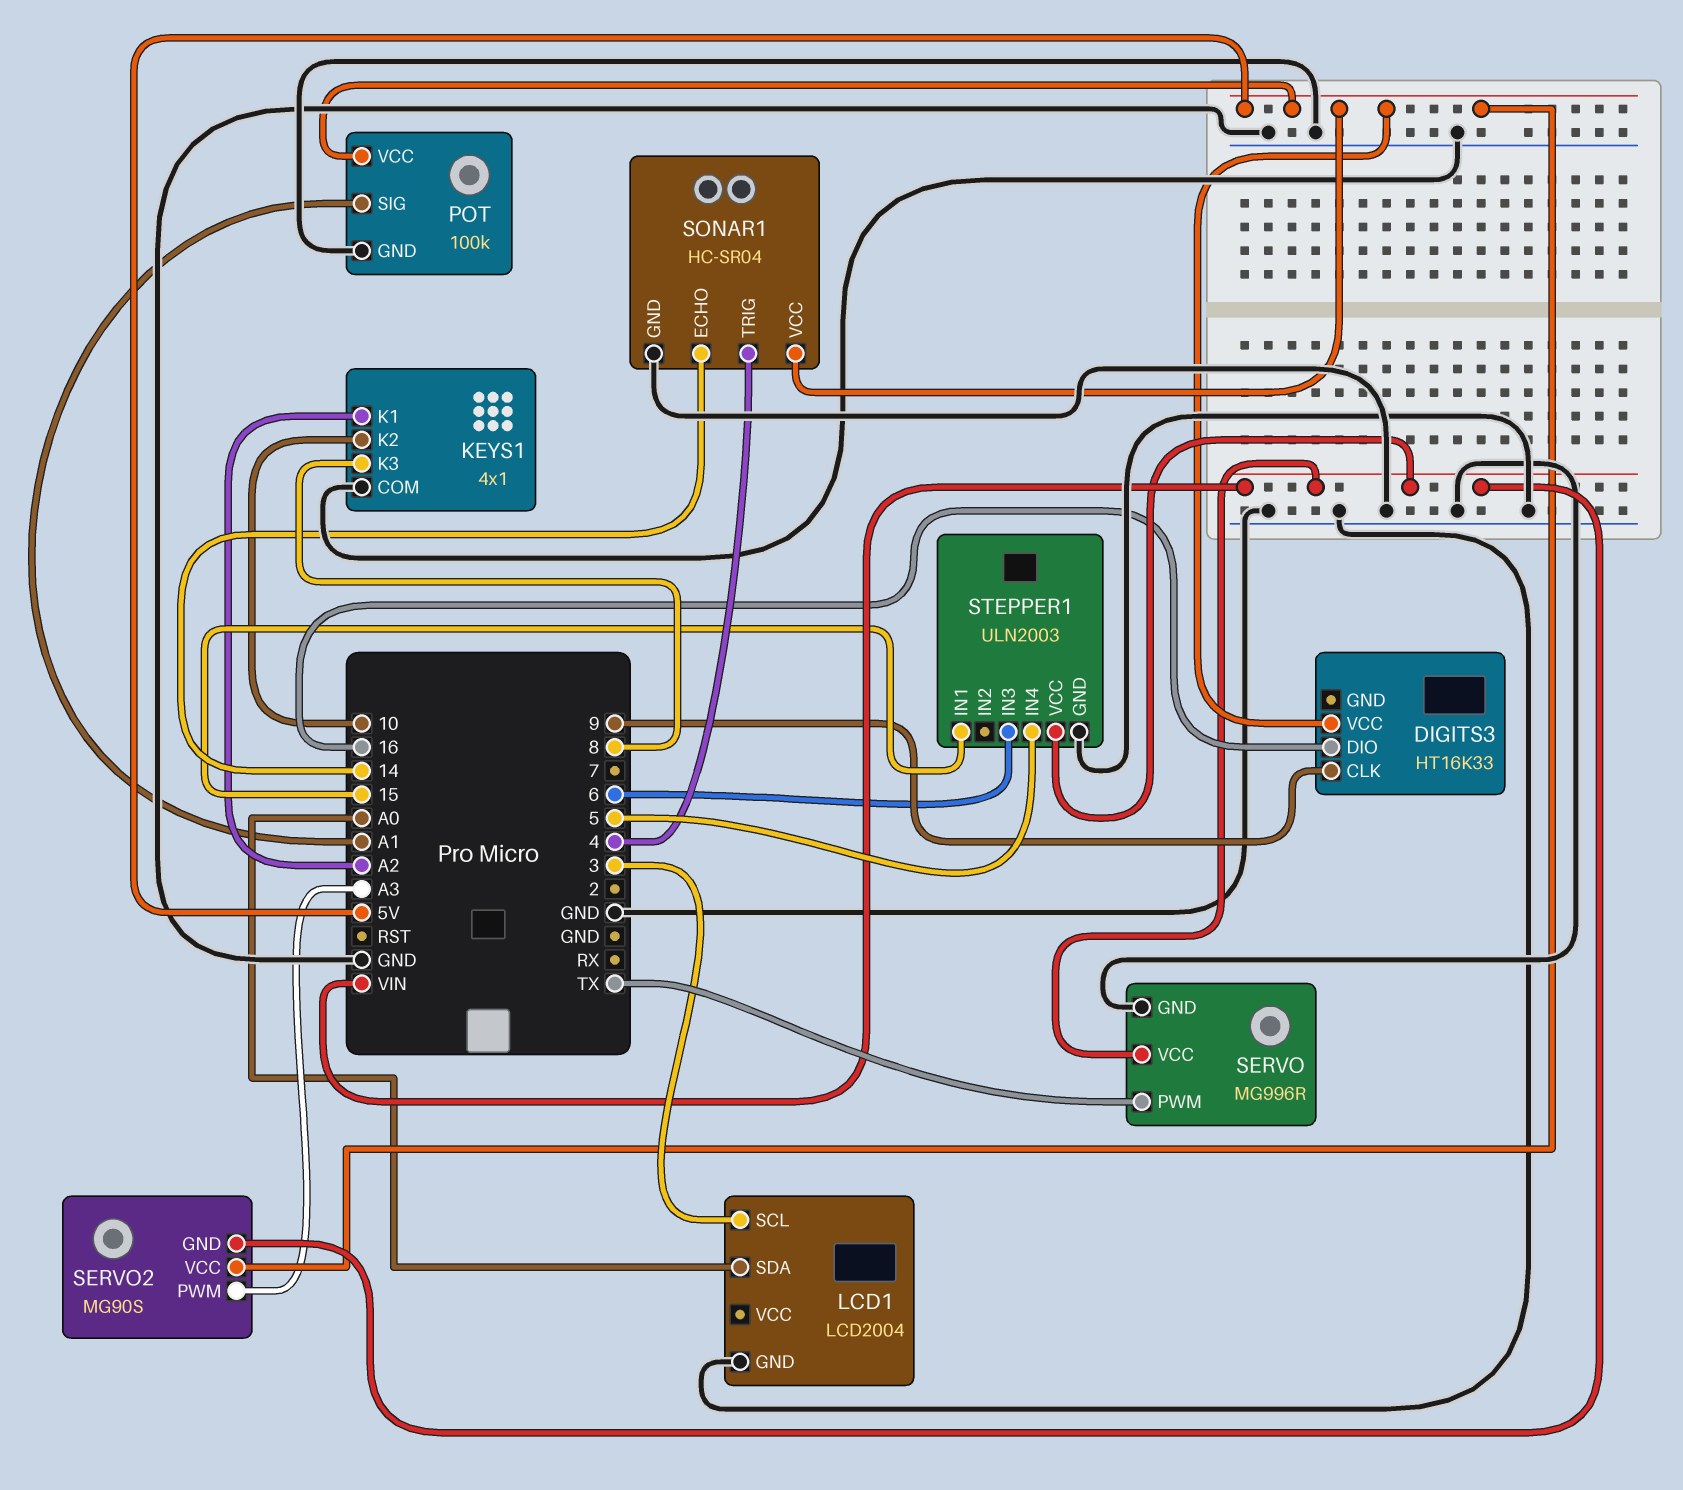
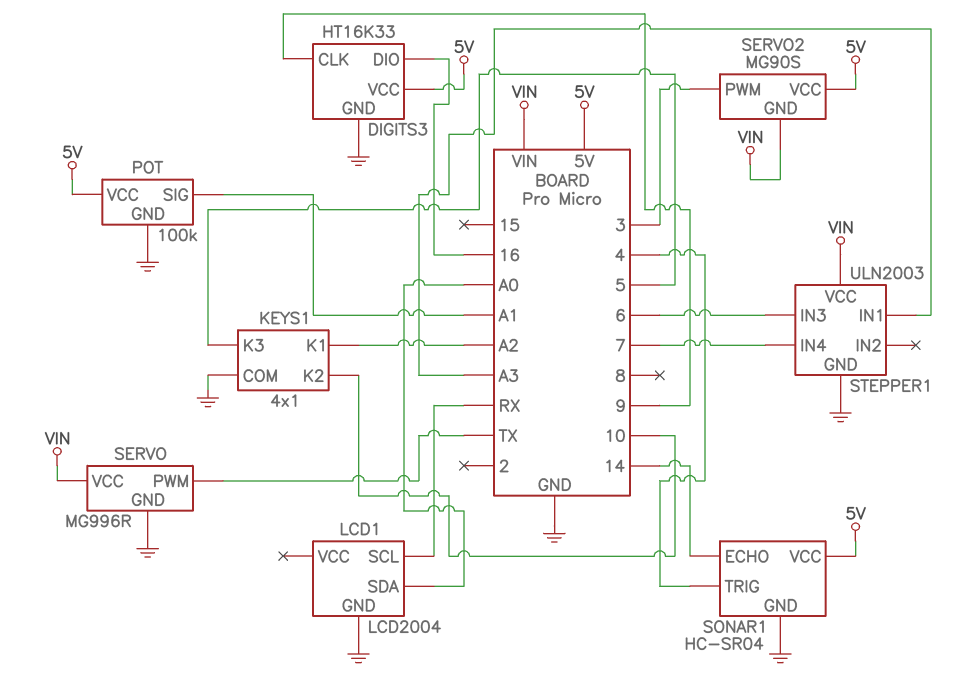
DIGITS3 pin GND: none -> GND
KEYS1 pin K3: 8 -> 5
LCD1 pin SCL: 3 -> RX
SERVO2 pin PWM: A3 -> 3
STEPPER1 pin IN1: 15 -> A3
STEPPER1 pin IN4: 5 -> 7

